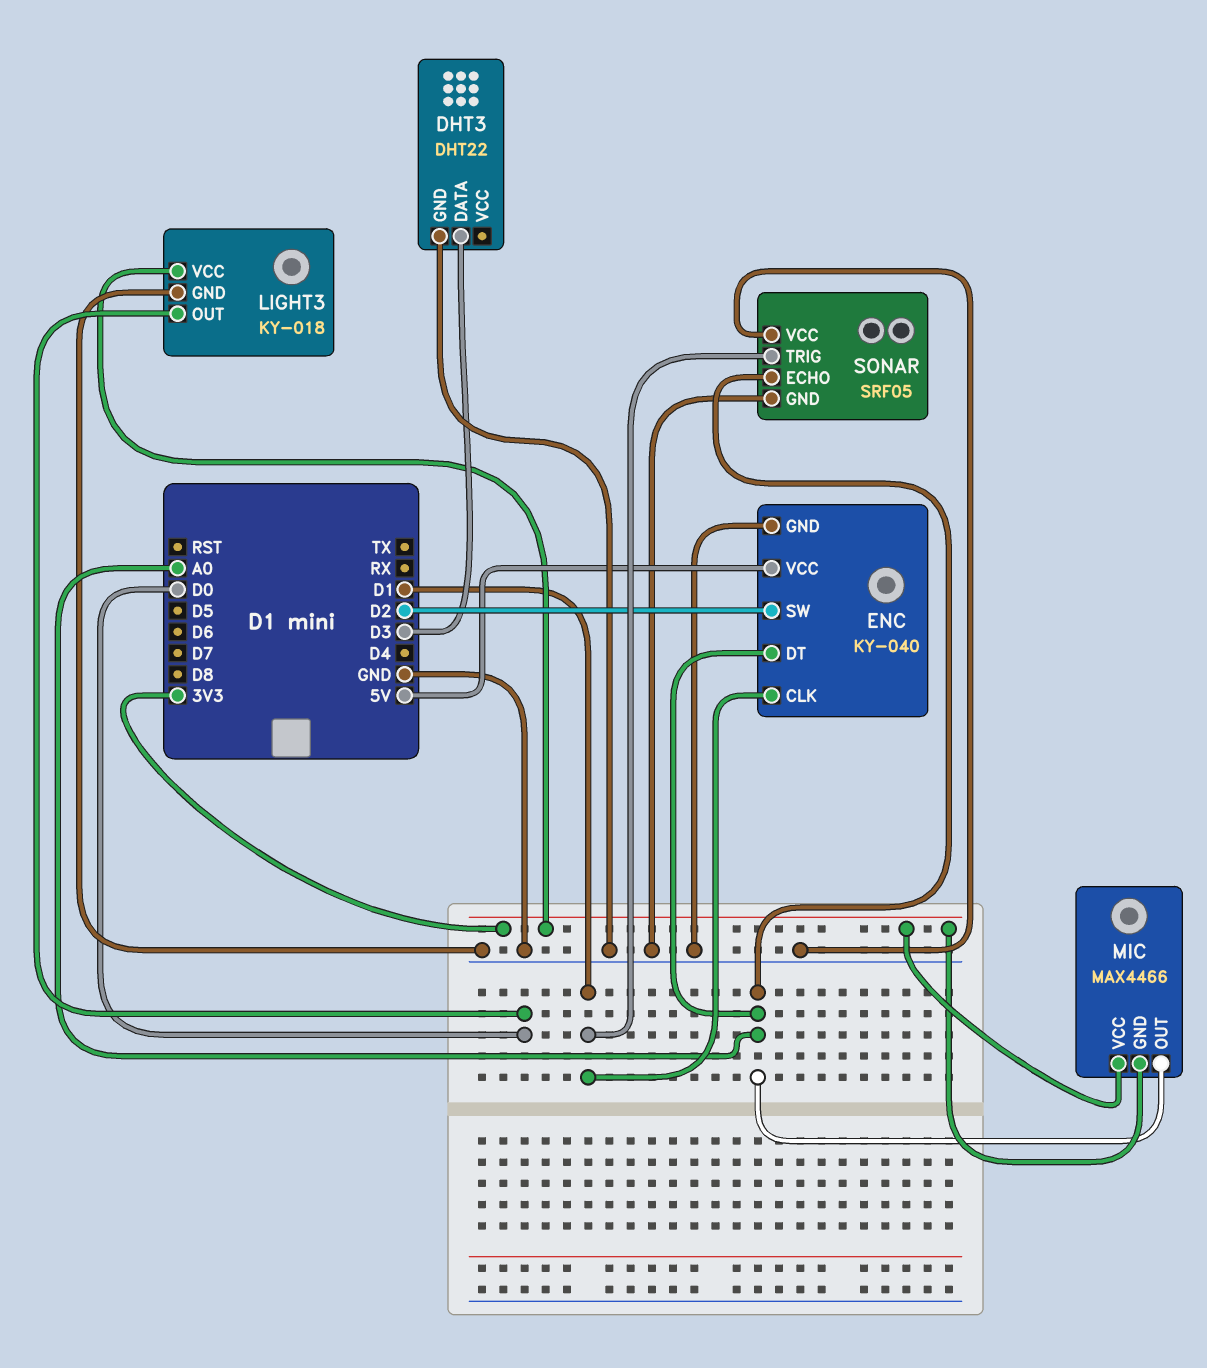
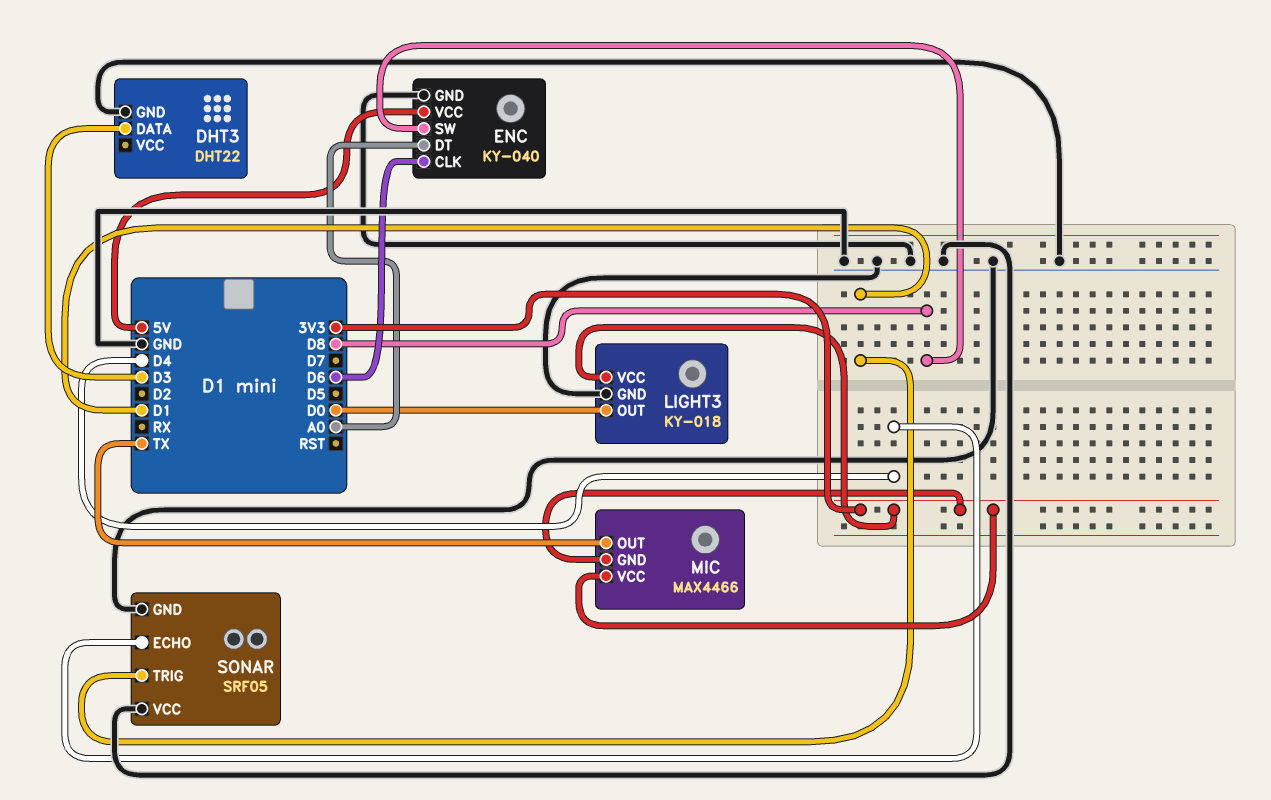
ENC pin CLK: D1 -> D6
ENC pin SW: D2 -> D8
MIC pin OUT: A0 -> TX
SONAR pin ECHO: A0 -> D4

